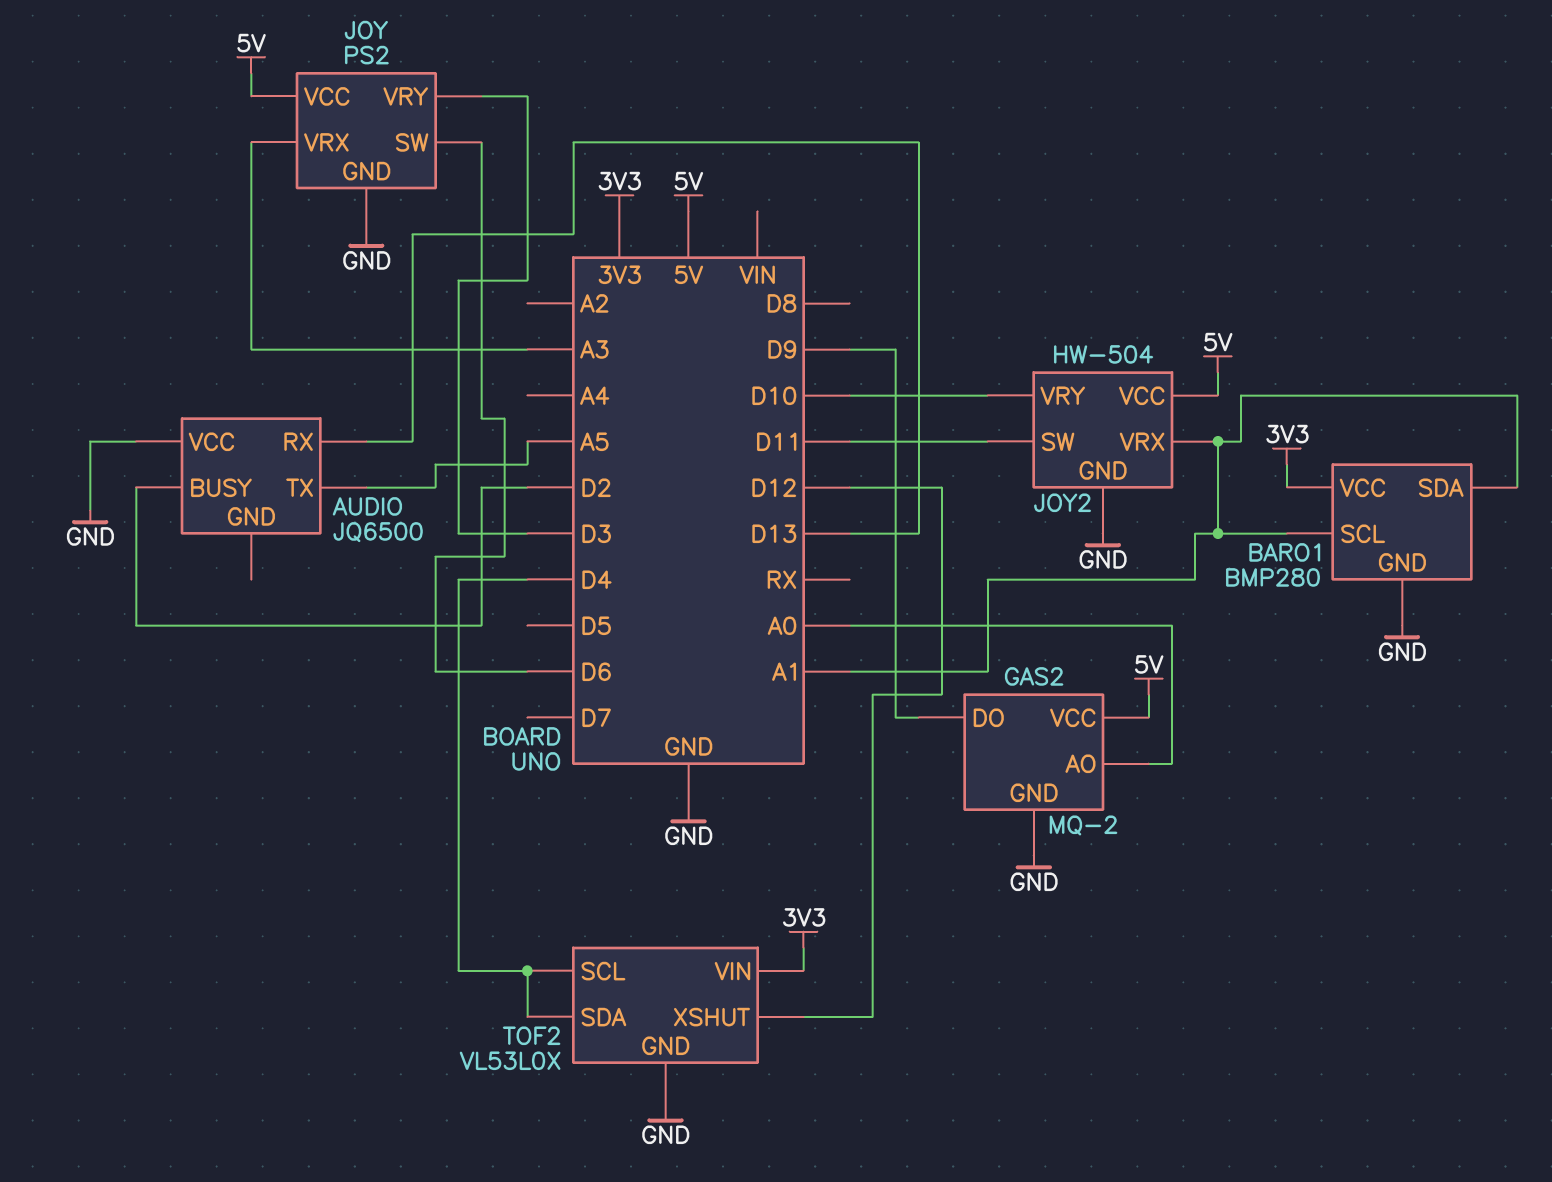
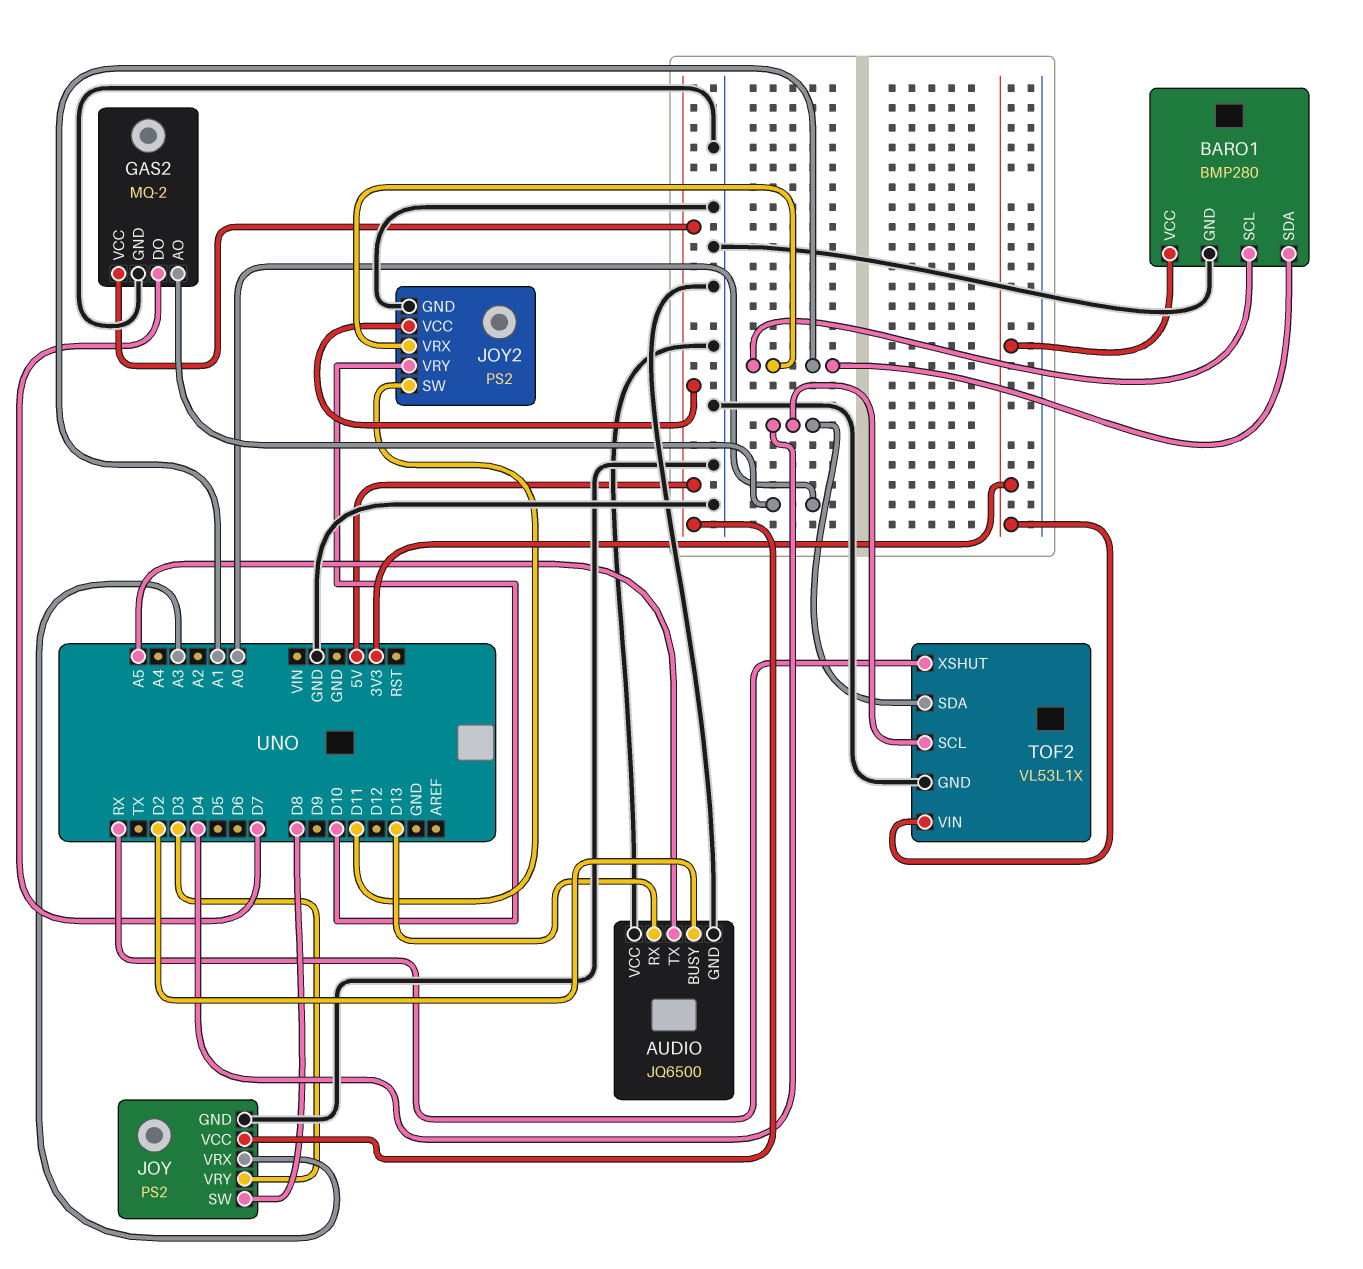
AUDIO pin GND: none -> GND
GAS2 pin DO: D9 -> D7
JOY pin SW: D6 -> D8
JOY2: HW-504 -> PS2
TOF2: VL53L0X -> VL53L1X
TOF2 pin XSHUT: D12 -> RX

